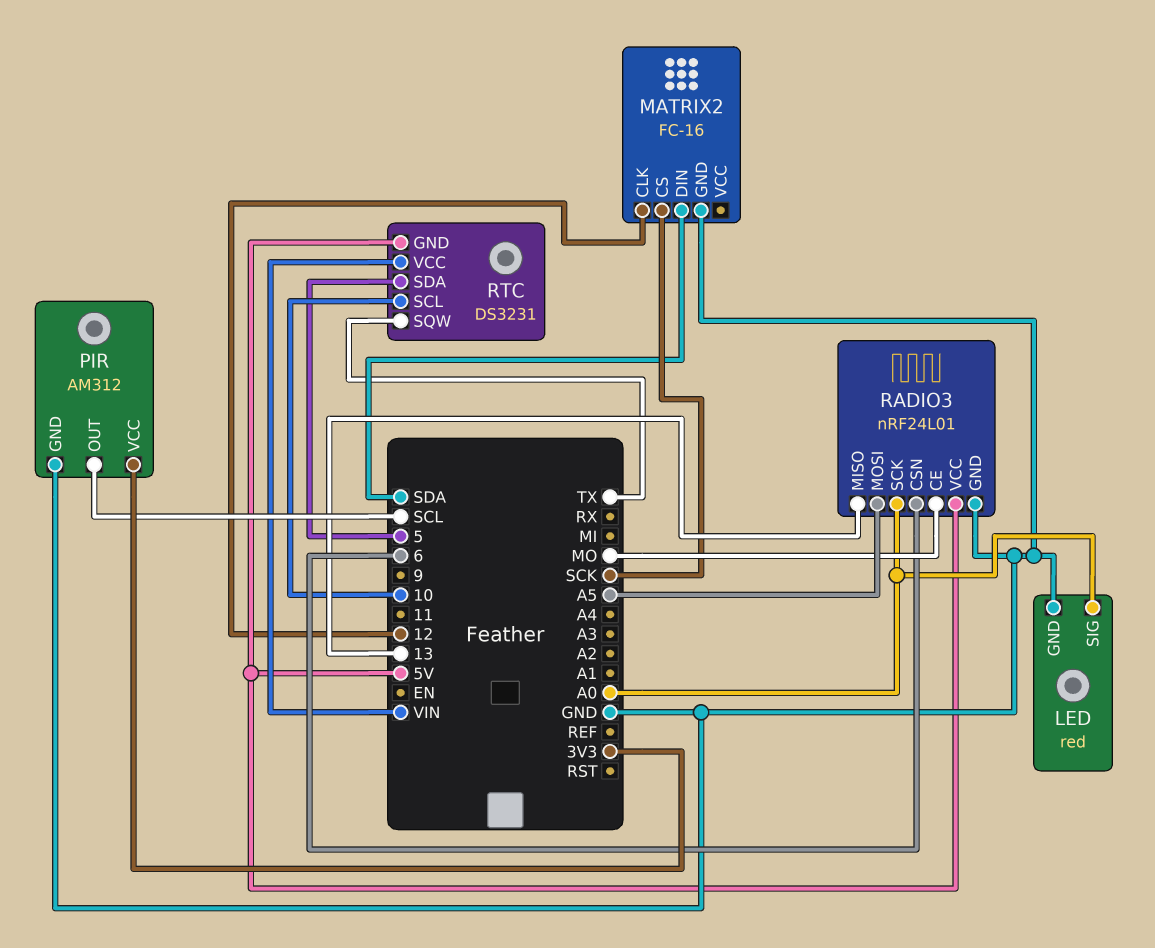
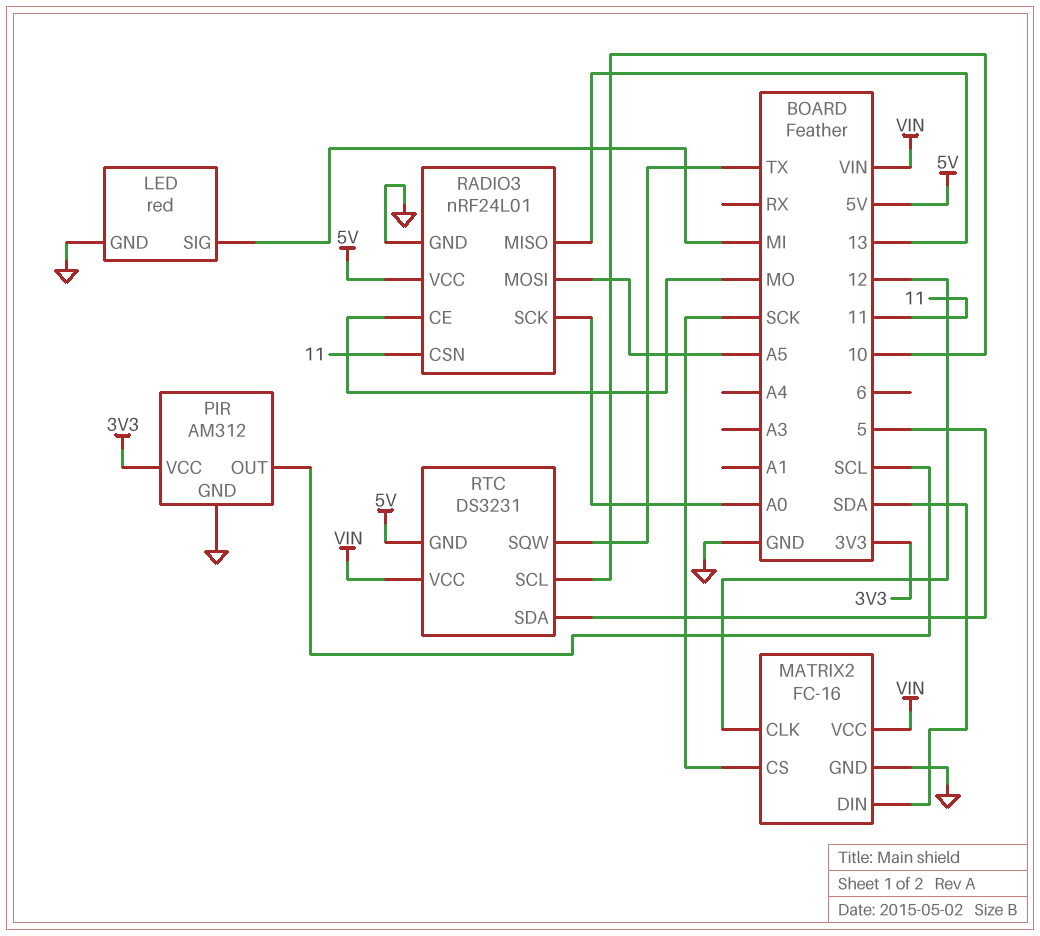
LED pin SIG: A0 -> MI
MATRIX2 pin VCC: none -> VIN
RADIO3 pin CSN: 6 -> 11

